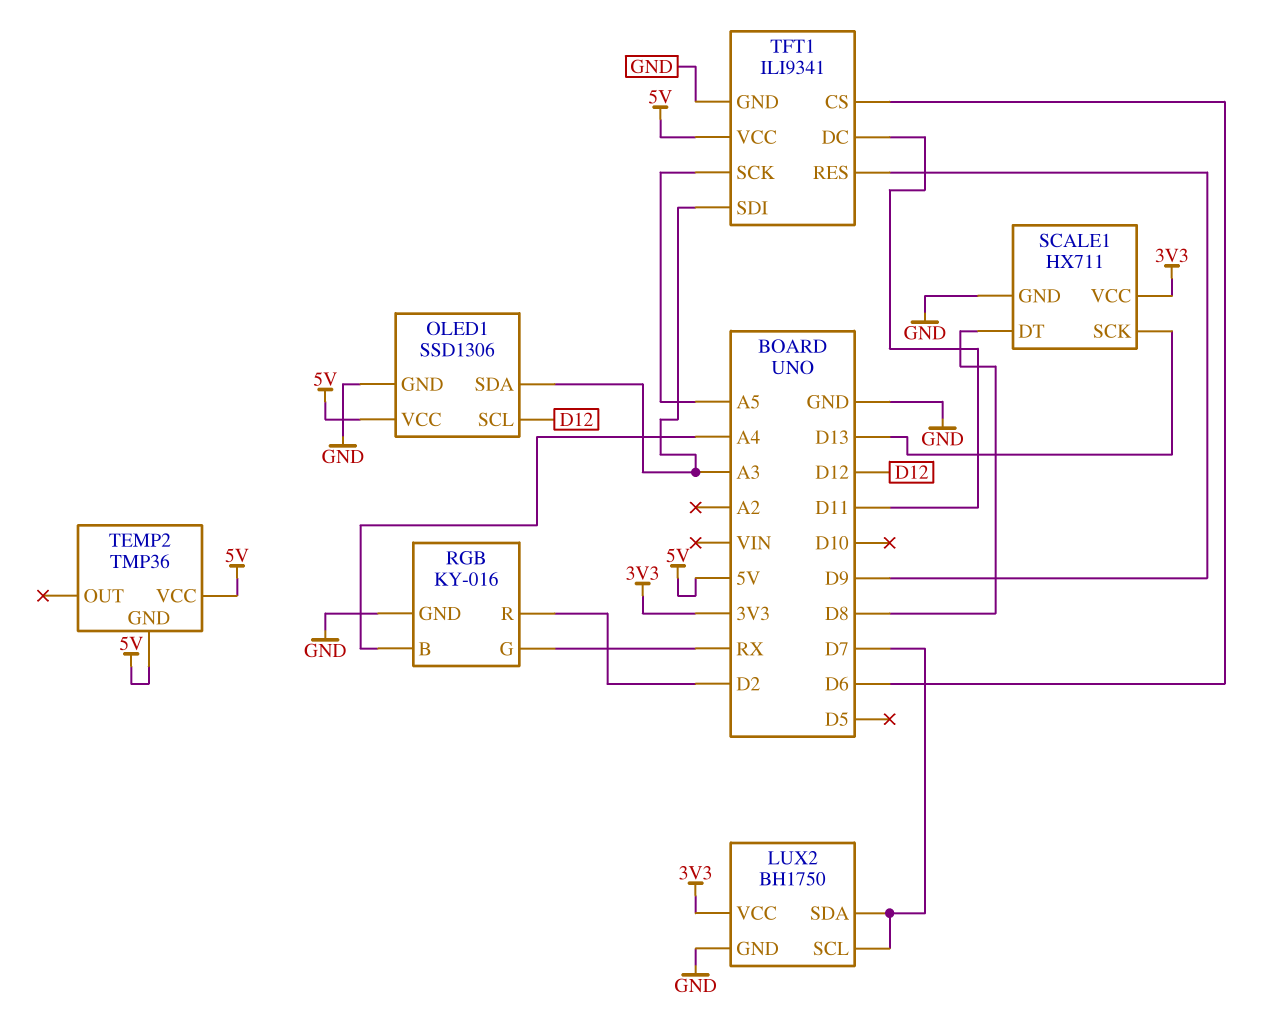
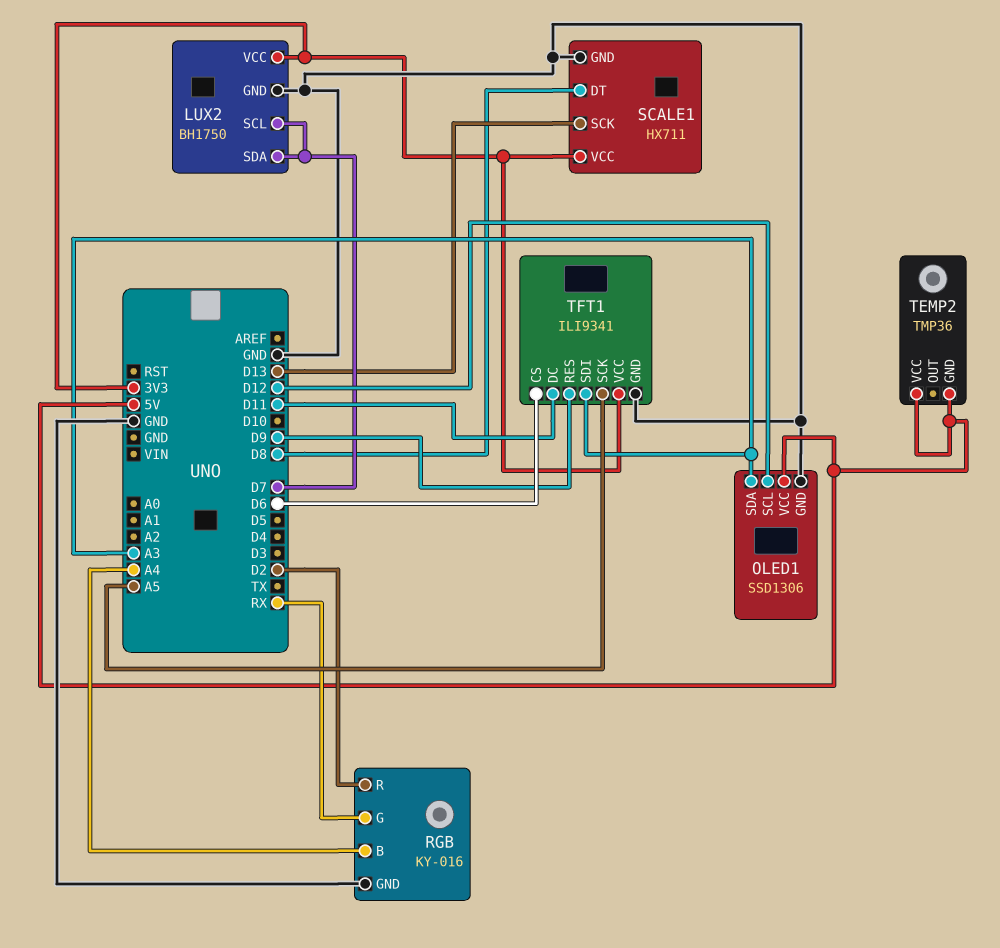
TFT1 pin VCC: 5V -> 3V3

